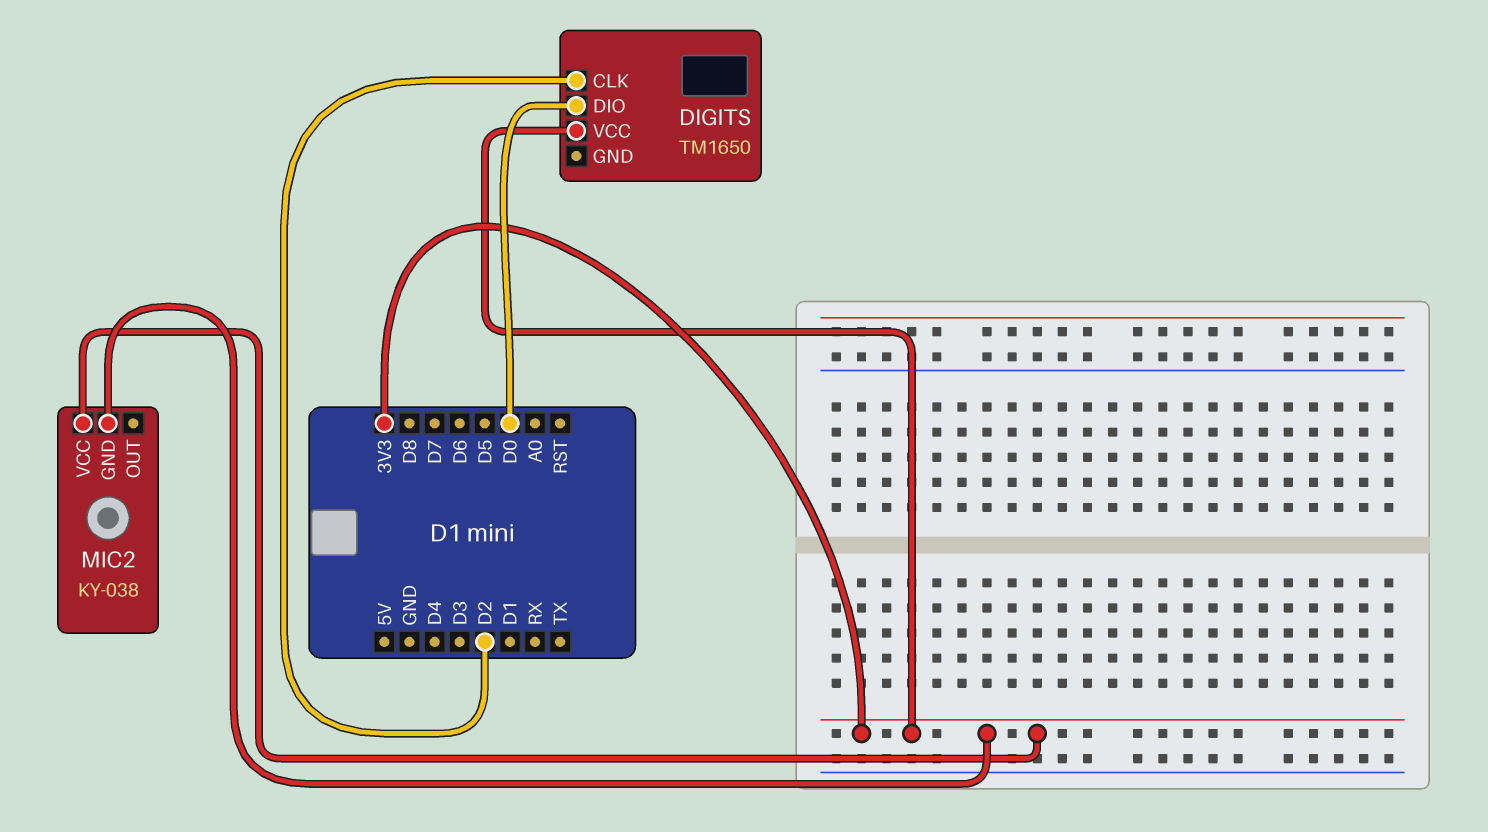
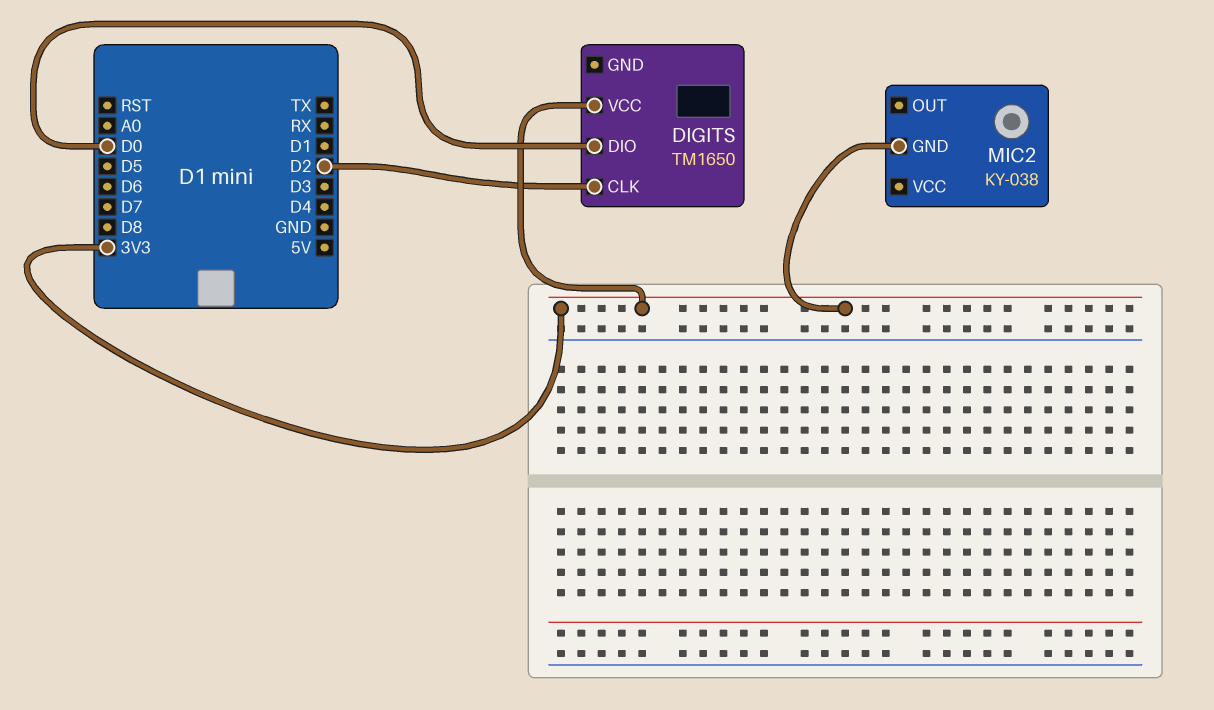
MIC2 pin VCC: 3V3 -> none

